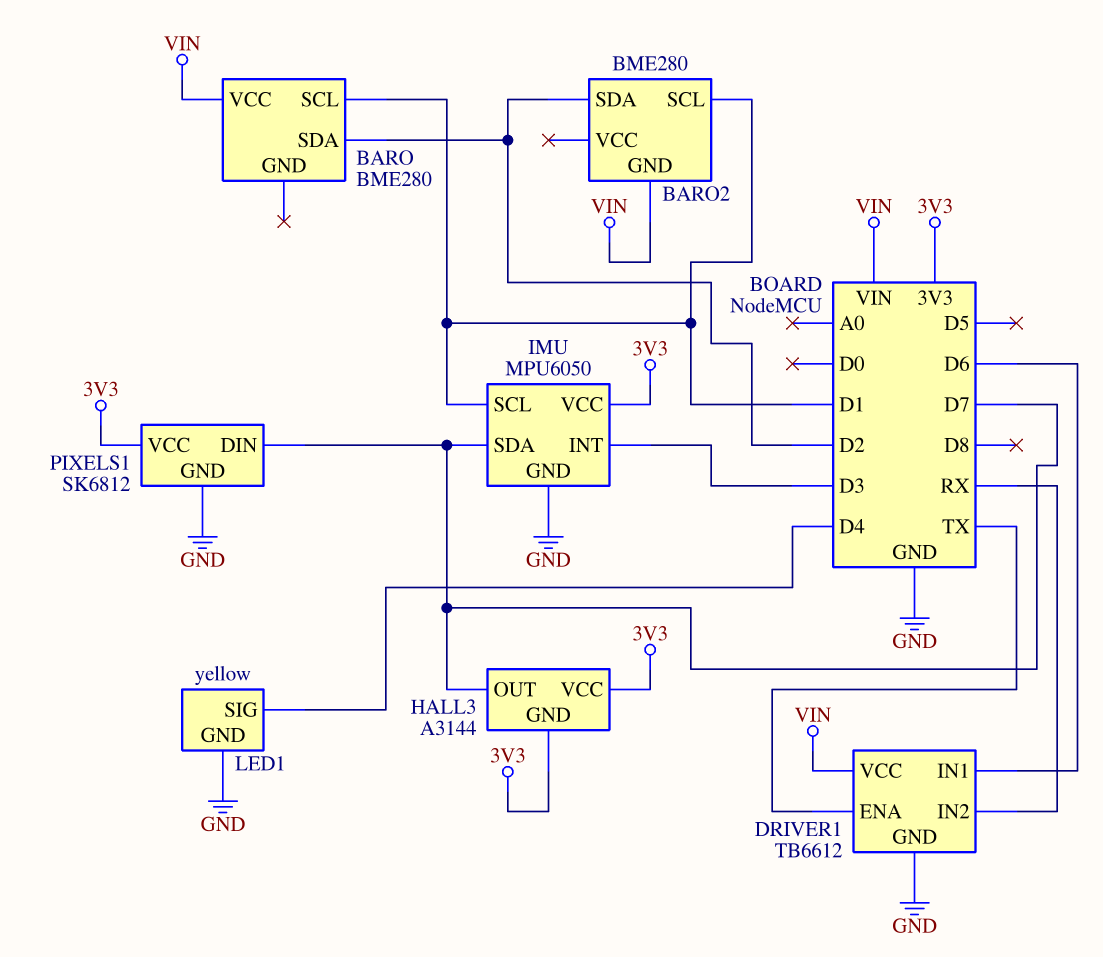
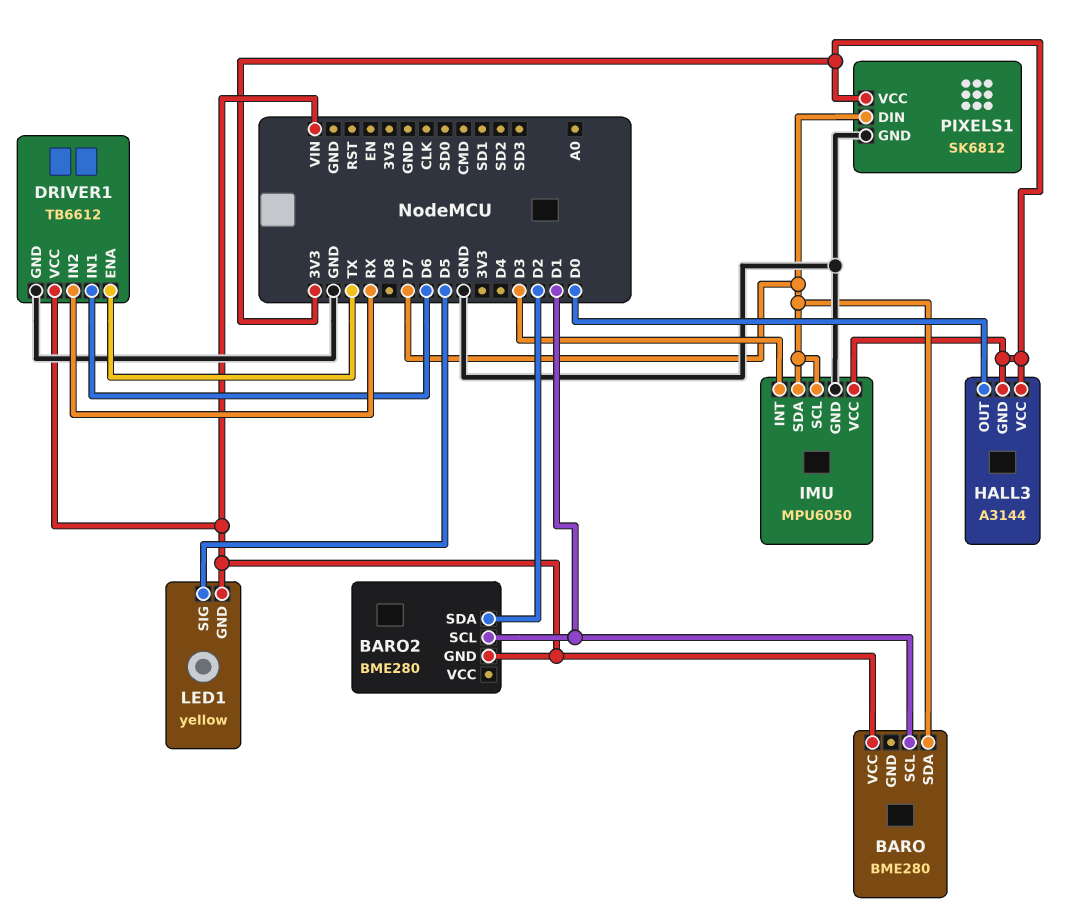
BARO pin SDA: D2 -> D7
HALL3 pin OUT: D7 -> D0
IMU pin SCL: D1 -> D7
LED1 pin GND: GND -> VIN
LED1 pin SIG: D4 -> D5

